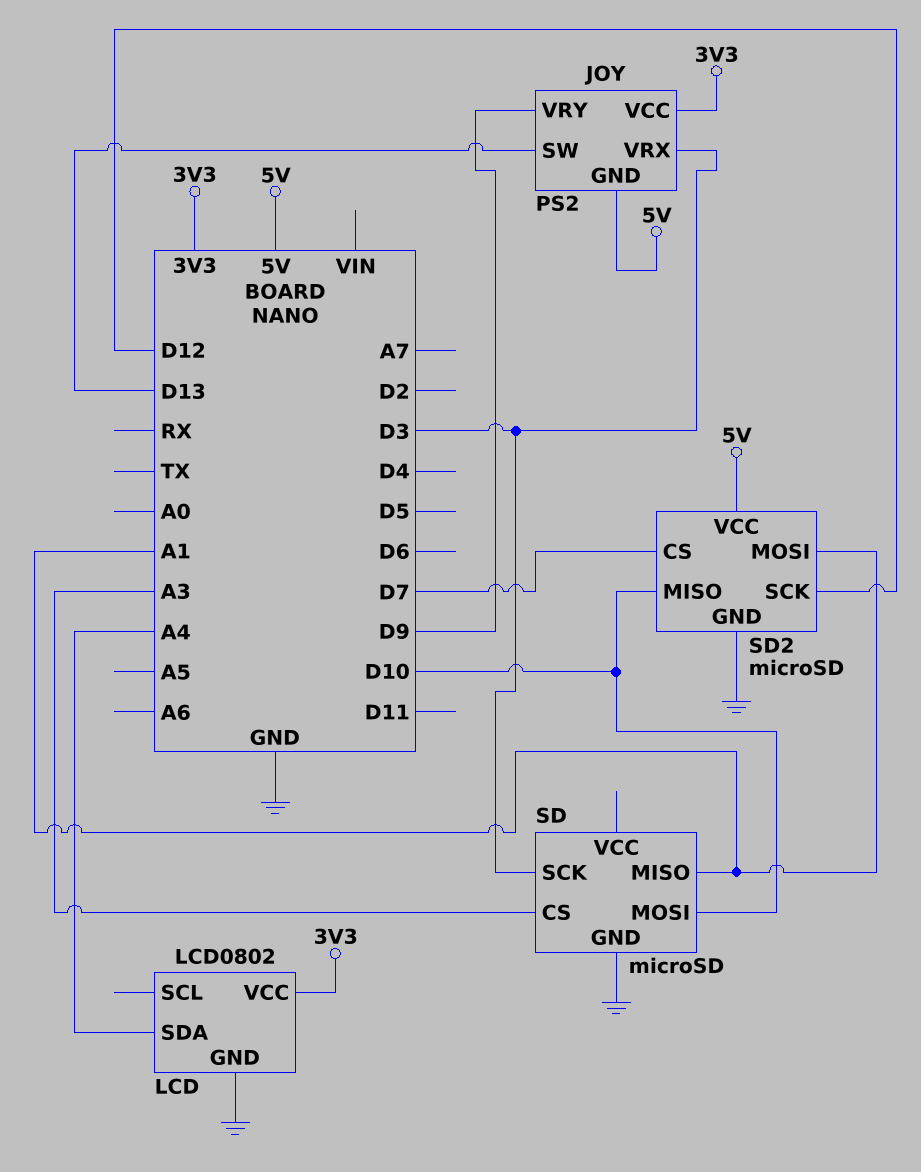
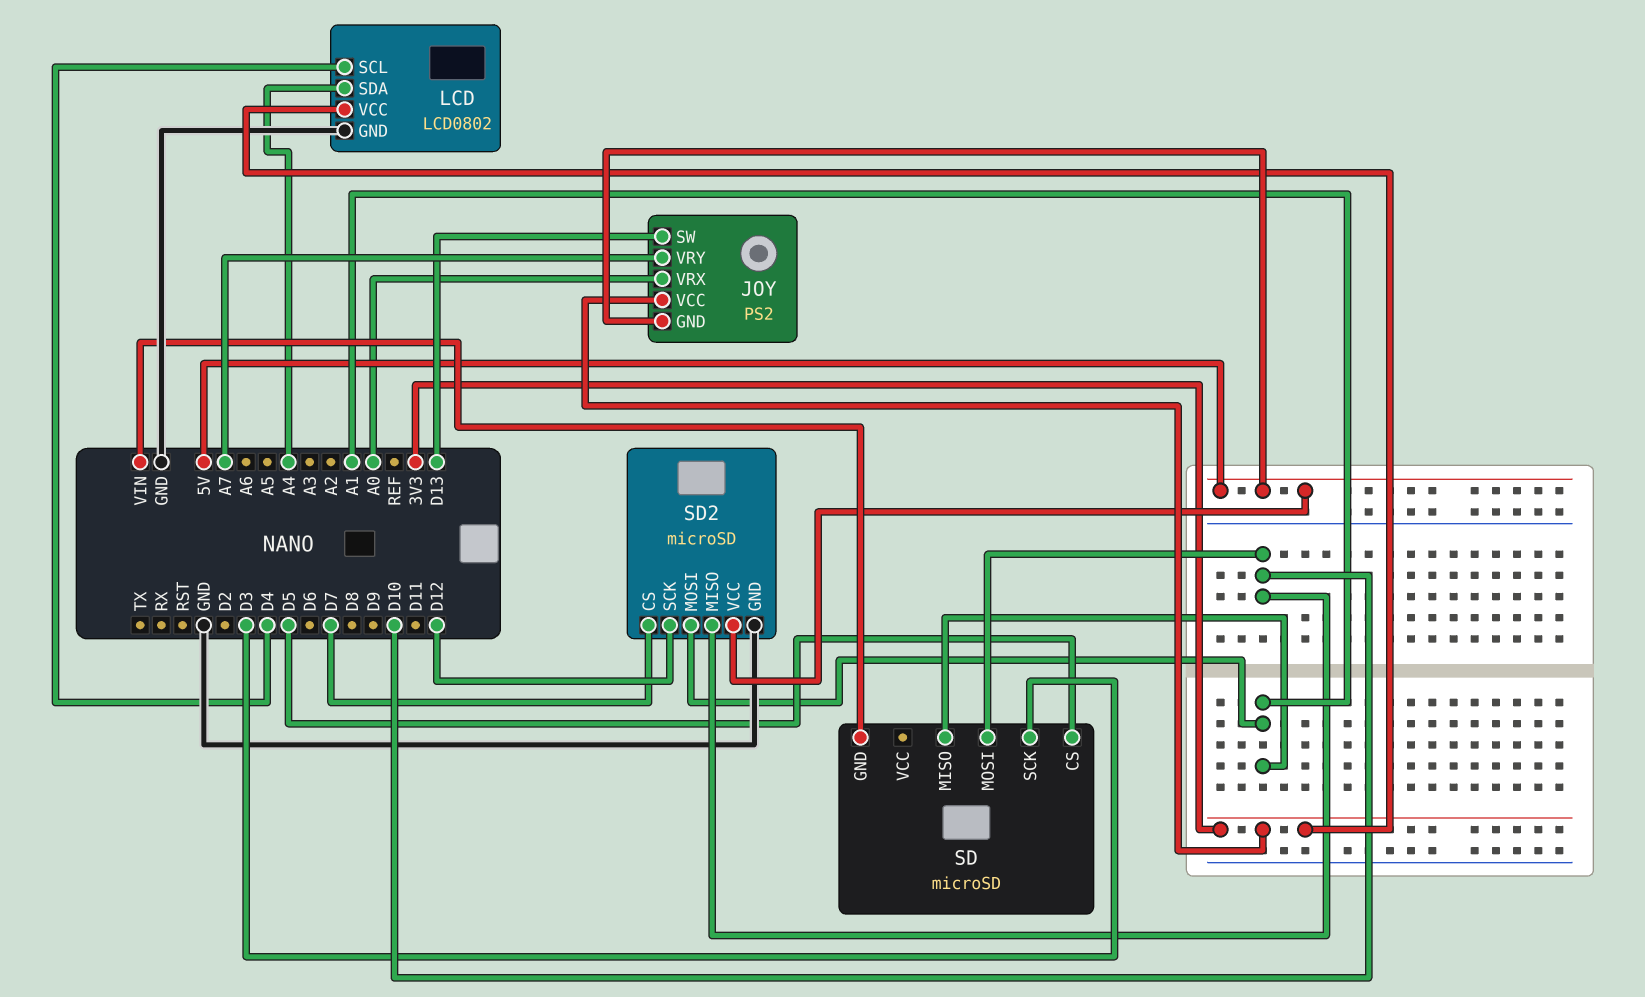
JOY pin VRX: D3 -> A0
JOY pin VRY: D9 -> A7
LCD pin SCL: none -> D4
SD pin CS: A3 -> D5
SD pin GND: GND -> VIN

